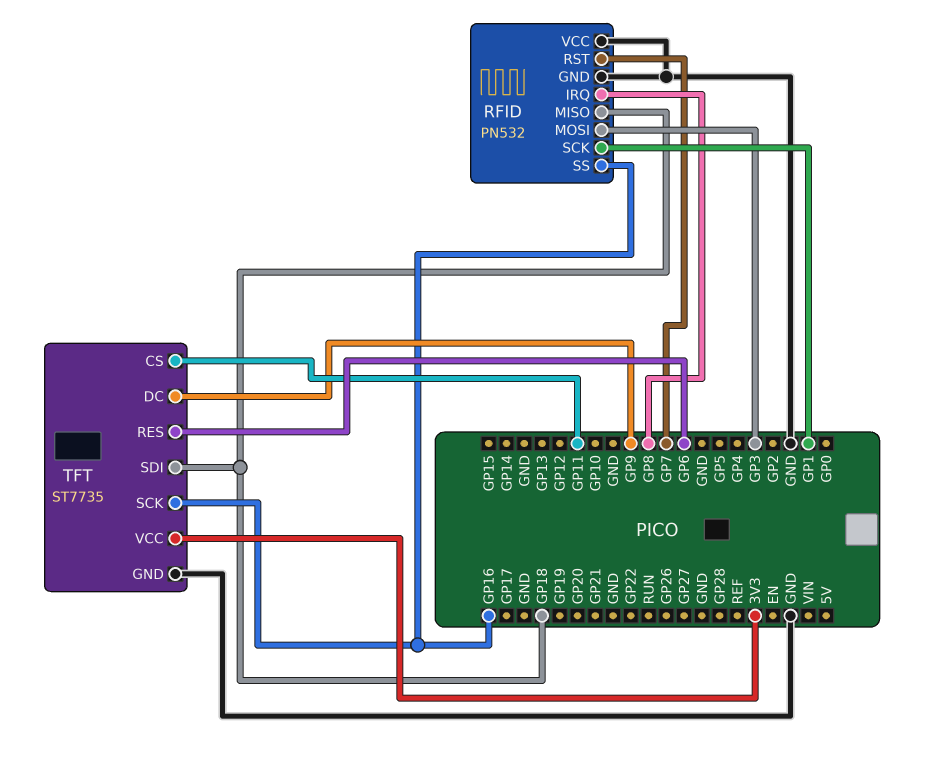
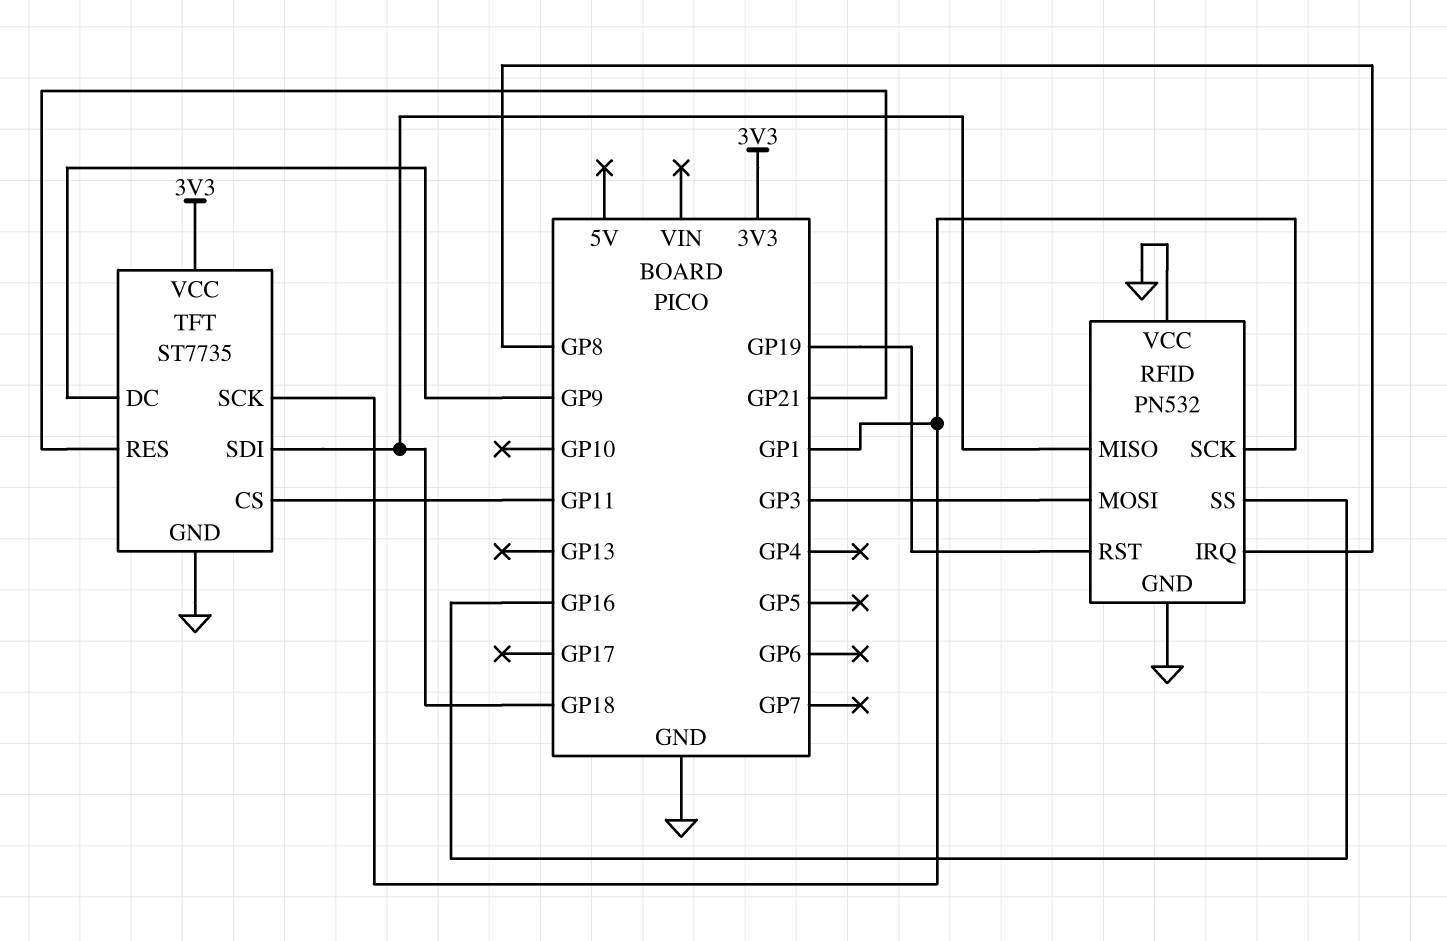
RFID pin RST: GP7 -> GP19
TFT pin RES: GP6 -> GP21
TFT pin SCK: GP16 -> GP1

